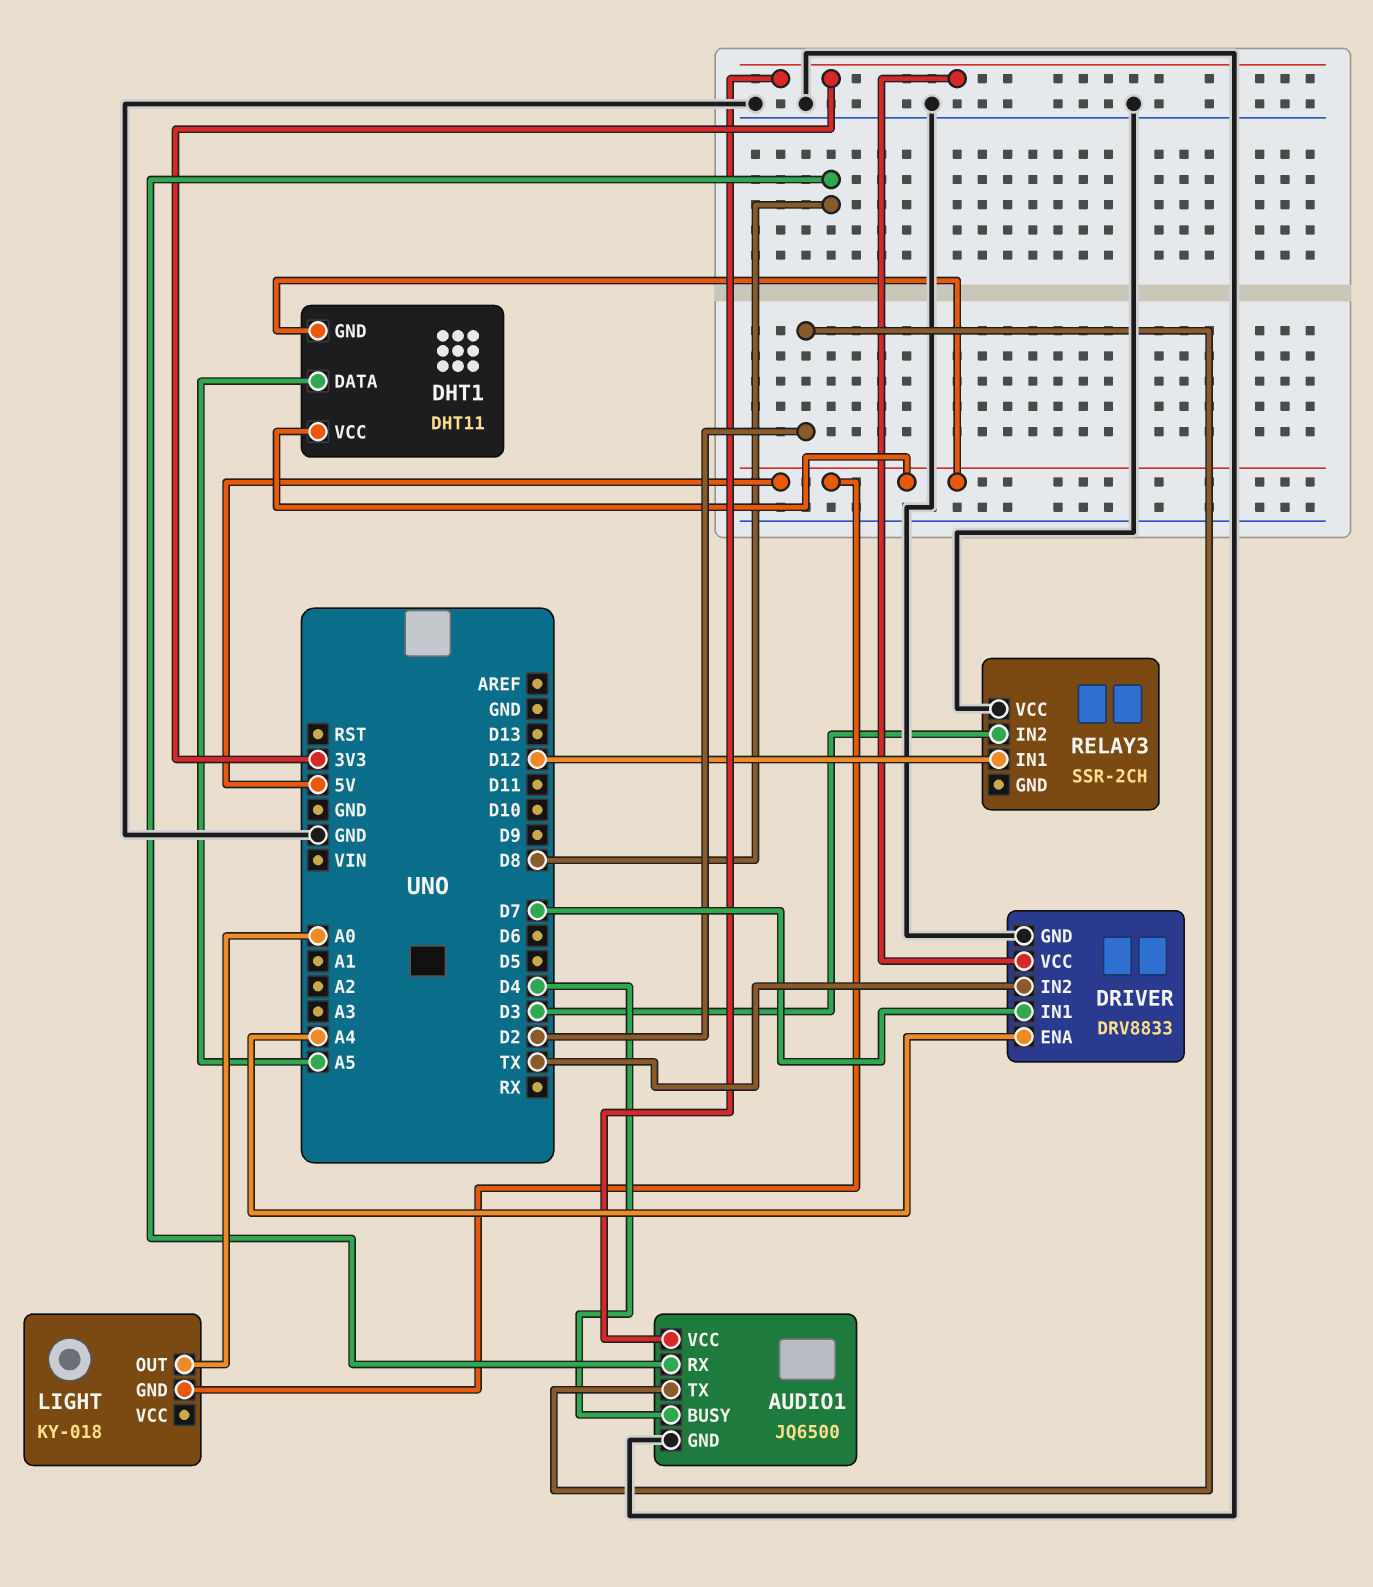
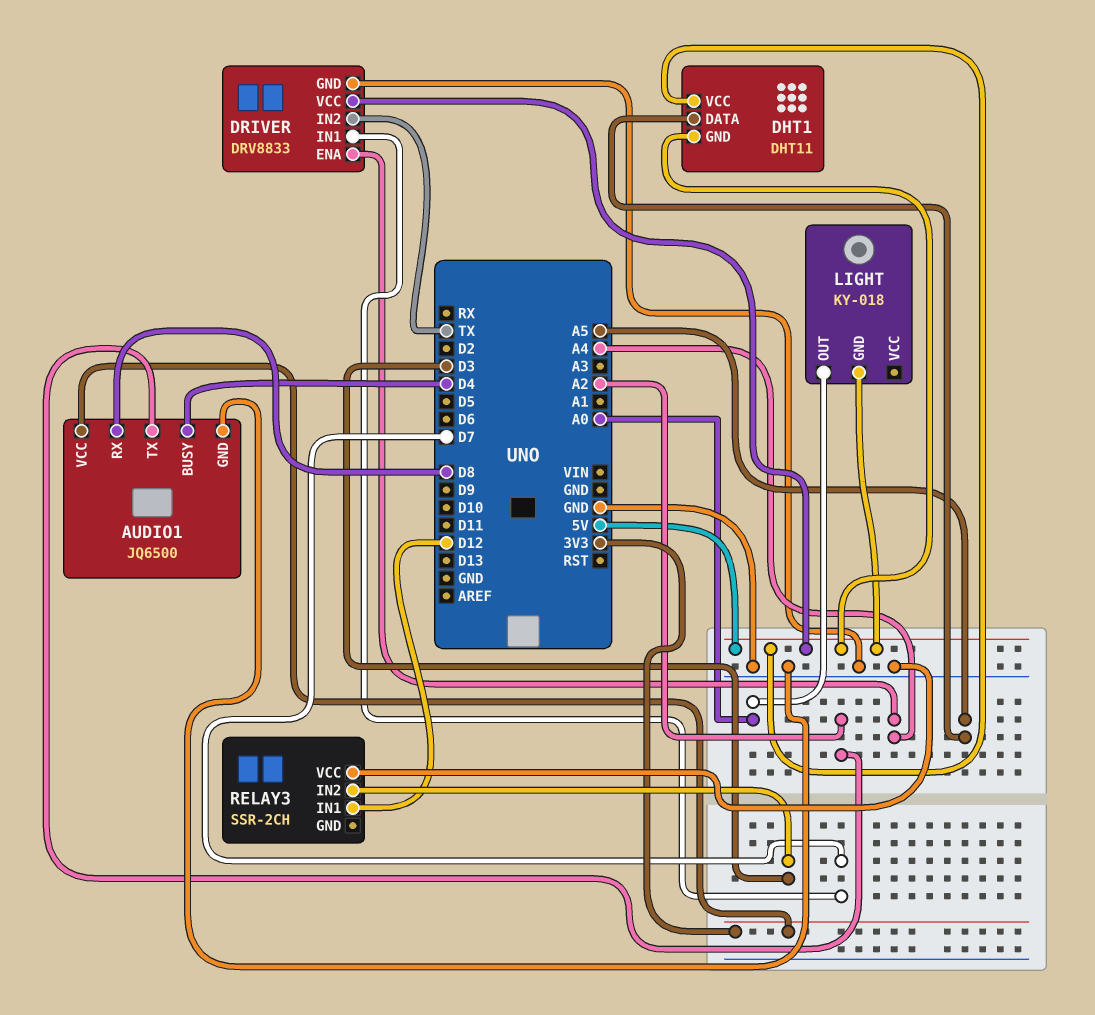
AUDIO1 pin TX: D2 -> A2
DRIVER pin VCC: 3V3 -> 5V

